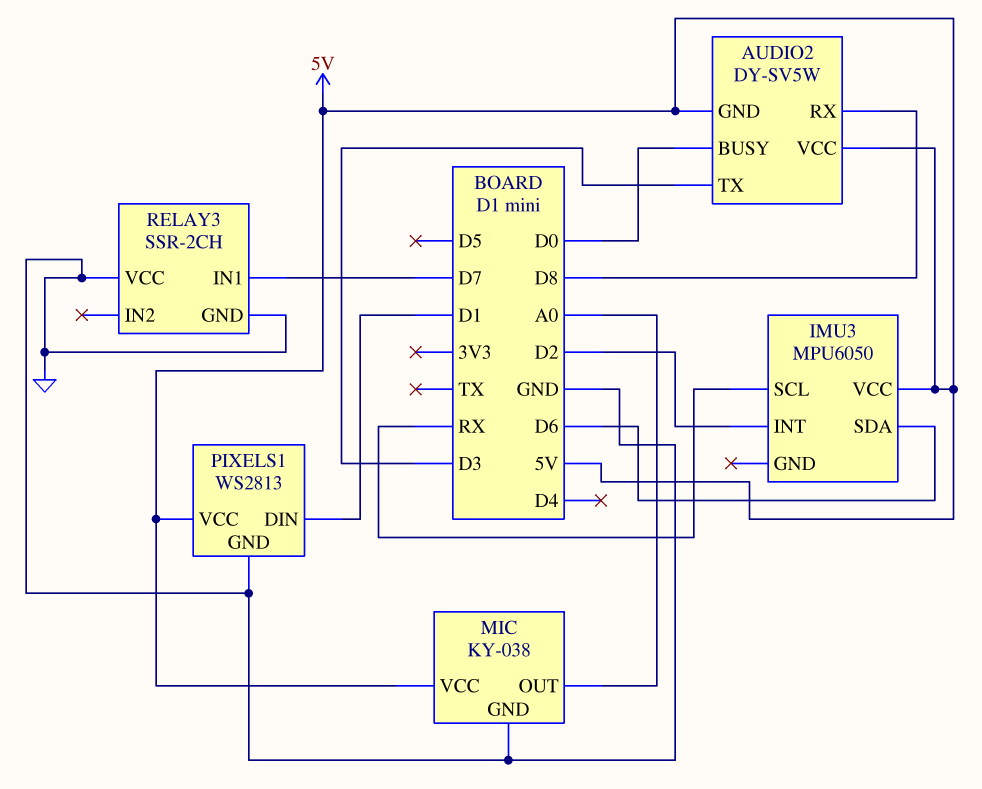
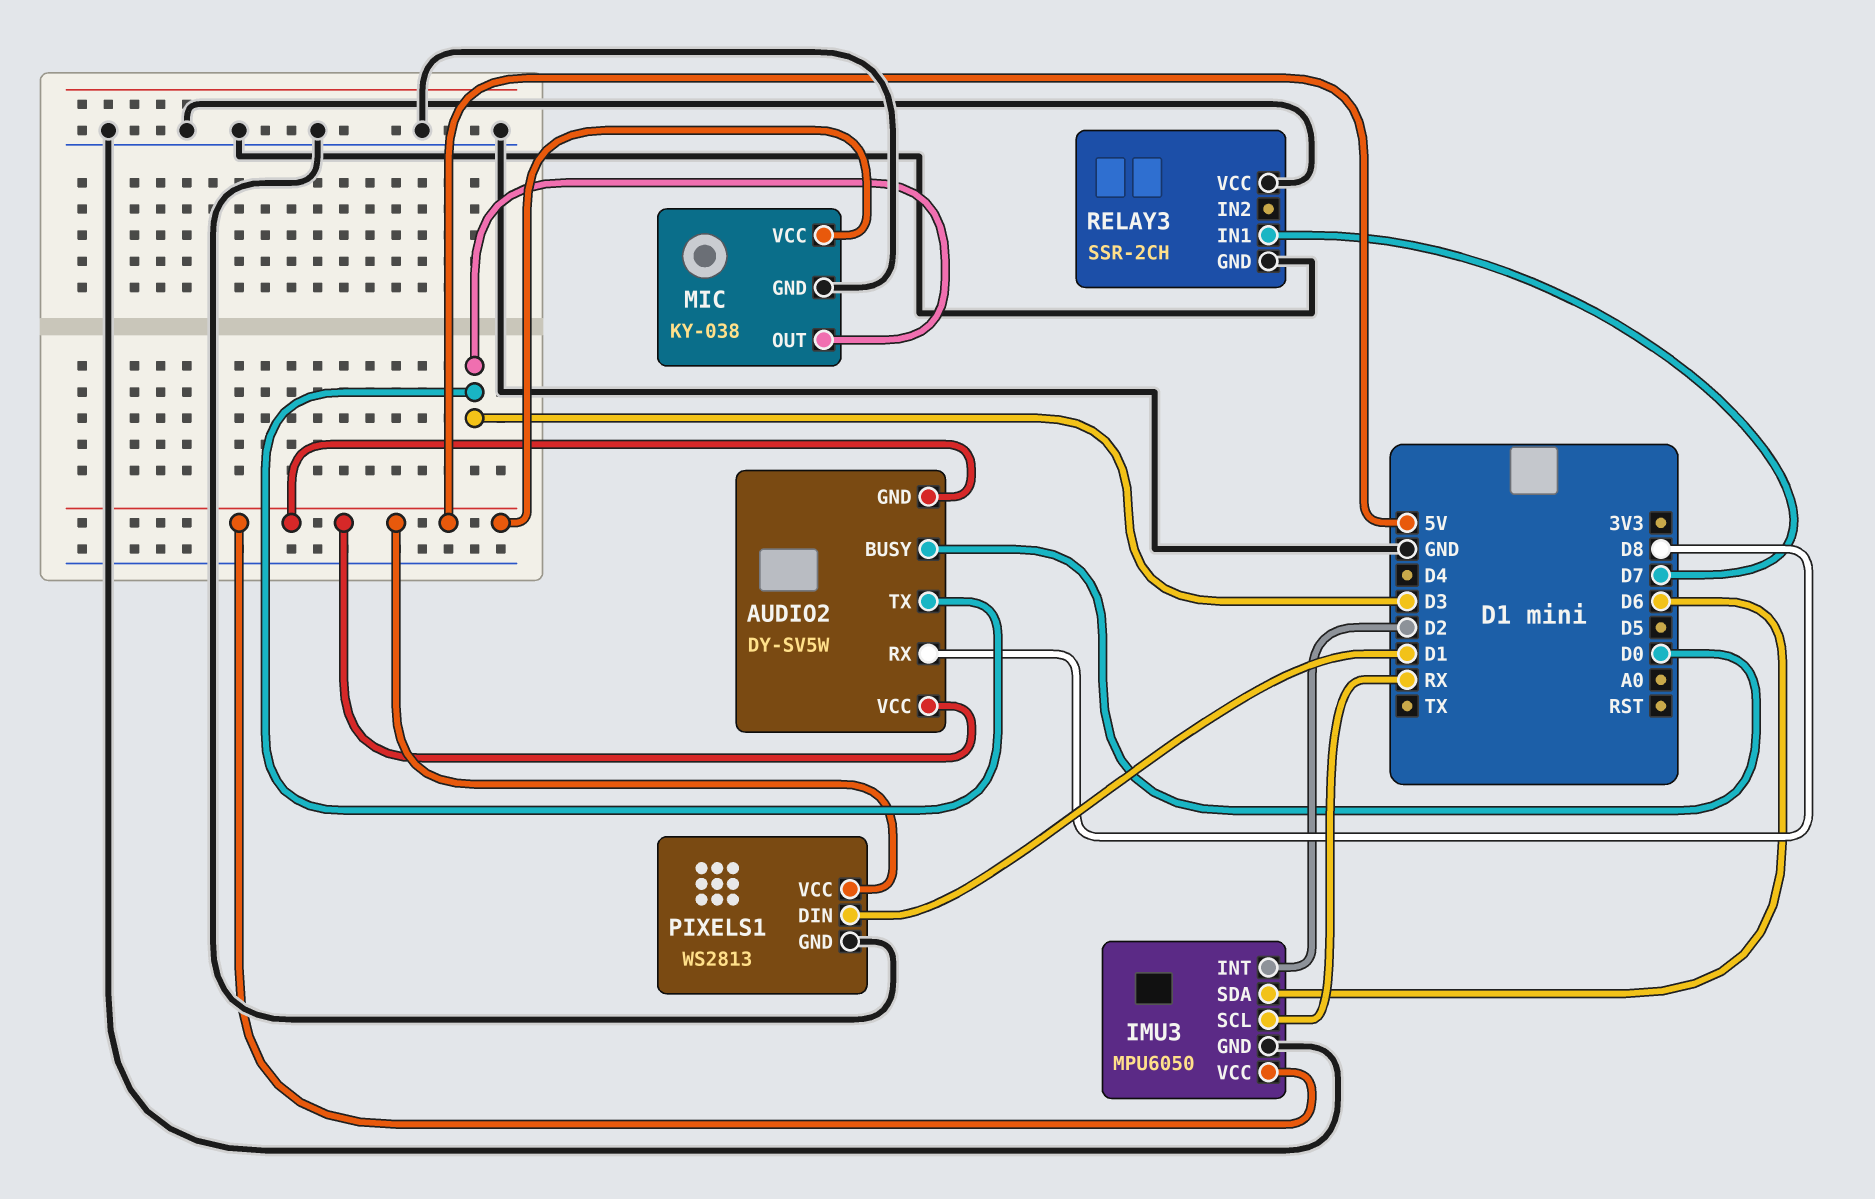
IMU3 pin GND: none -> GND
MIC pin OUT: A0 -> D3

